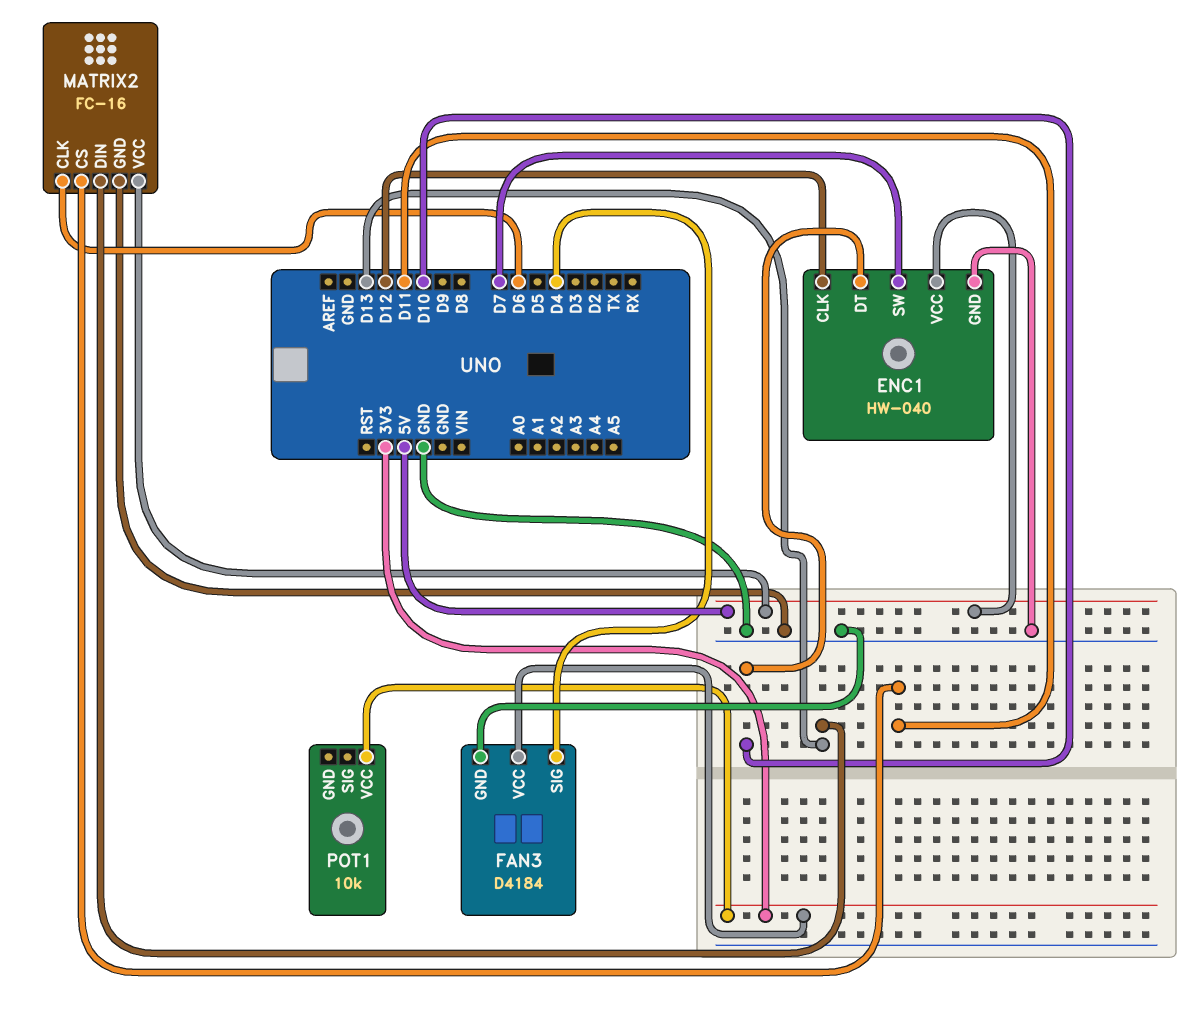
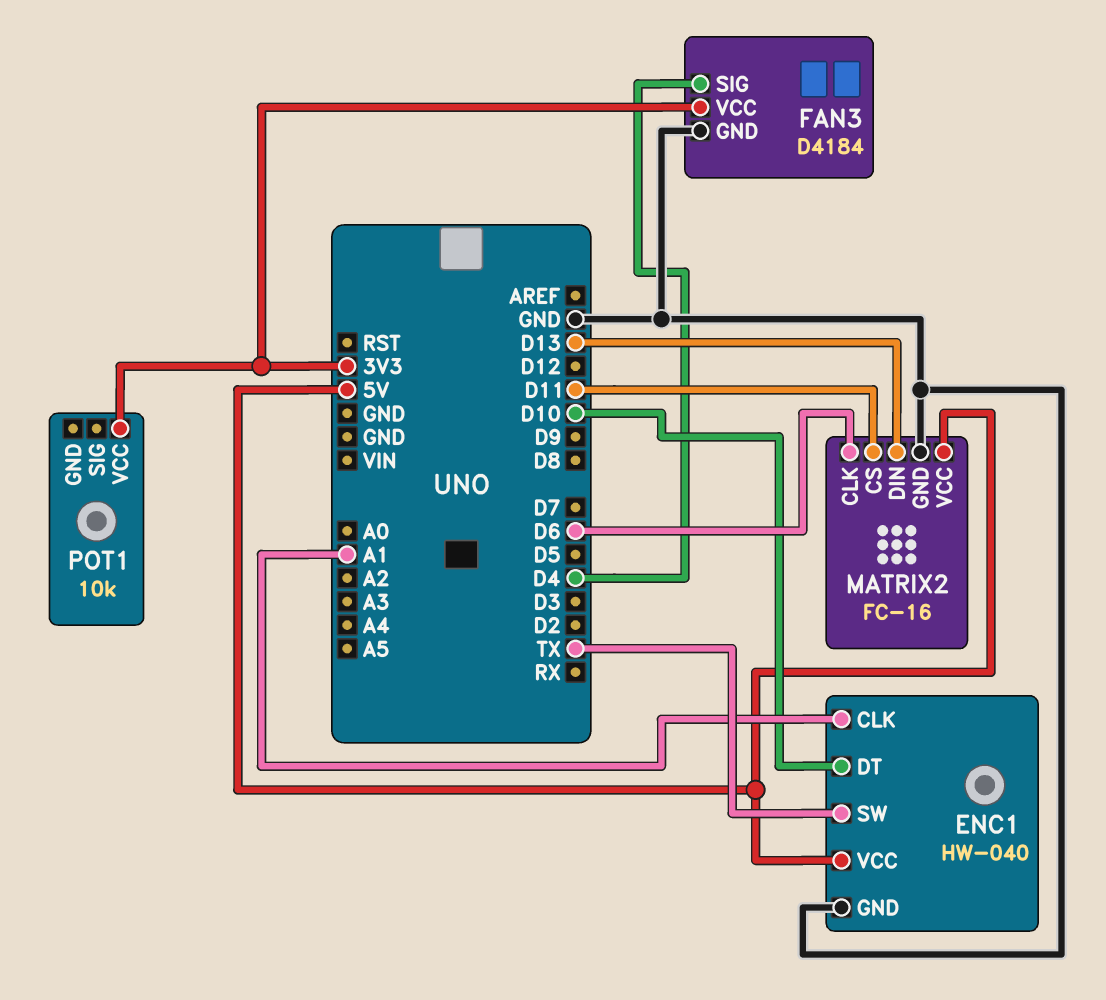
ENC1 pin CLK: D12 -> A1
ENC1 pin SW: D7 -> TX

